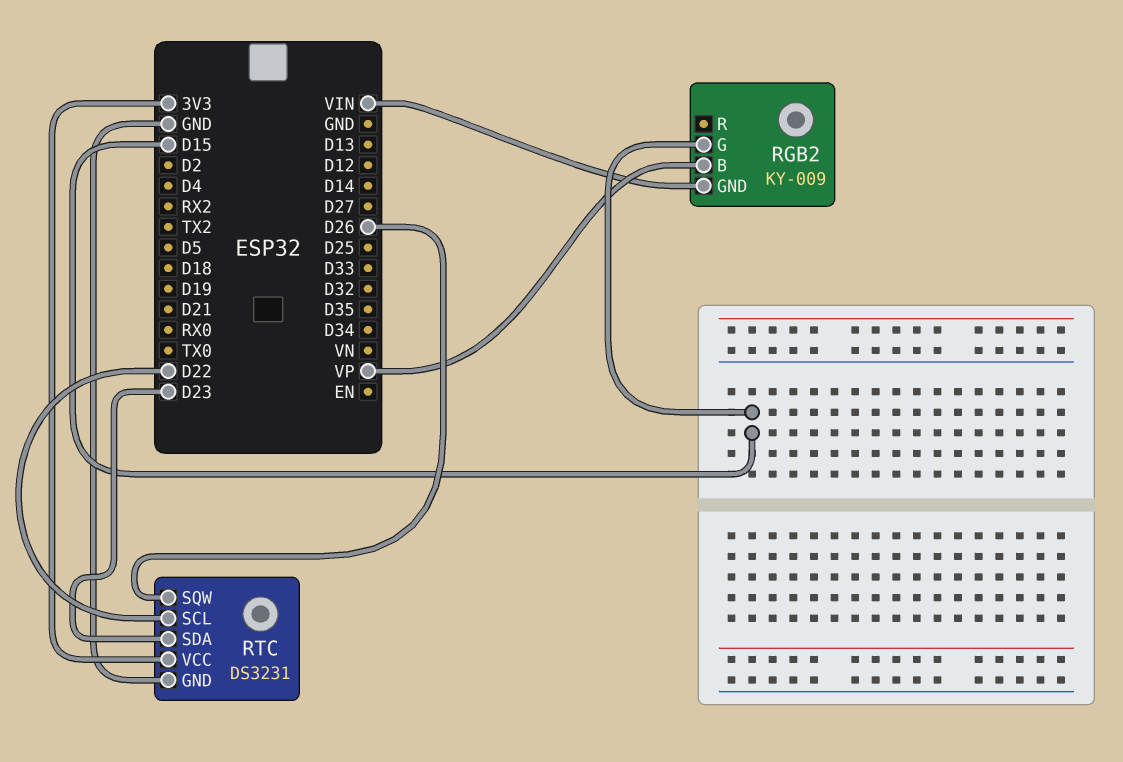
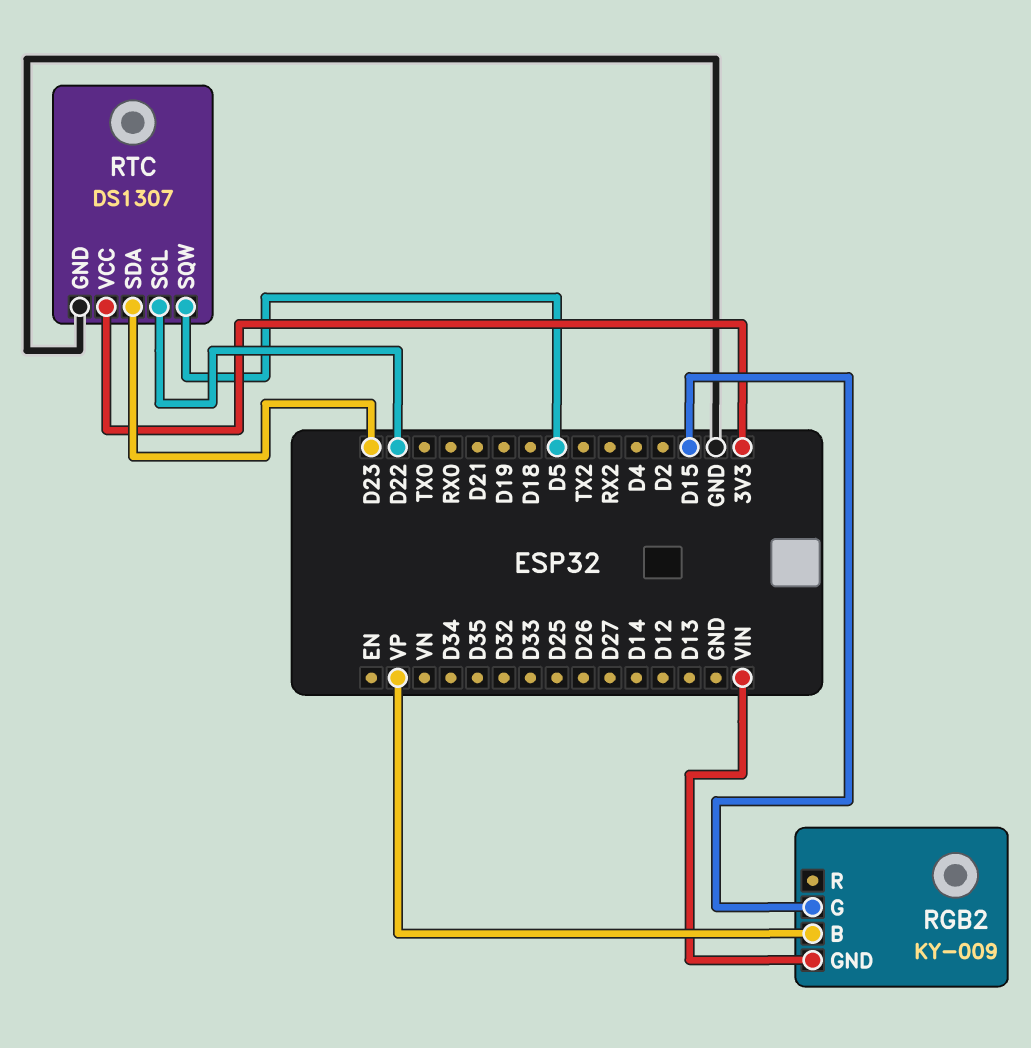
RTC: DS3231 -> DS1307
RTC pin SQW: D26 -> D5

